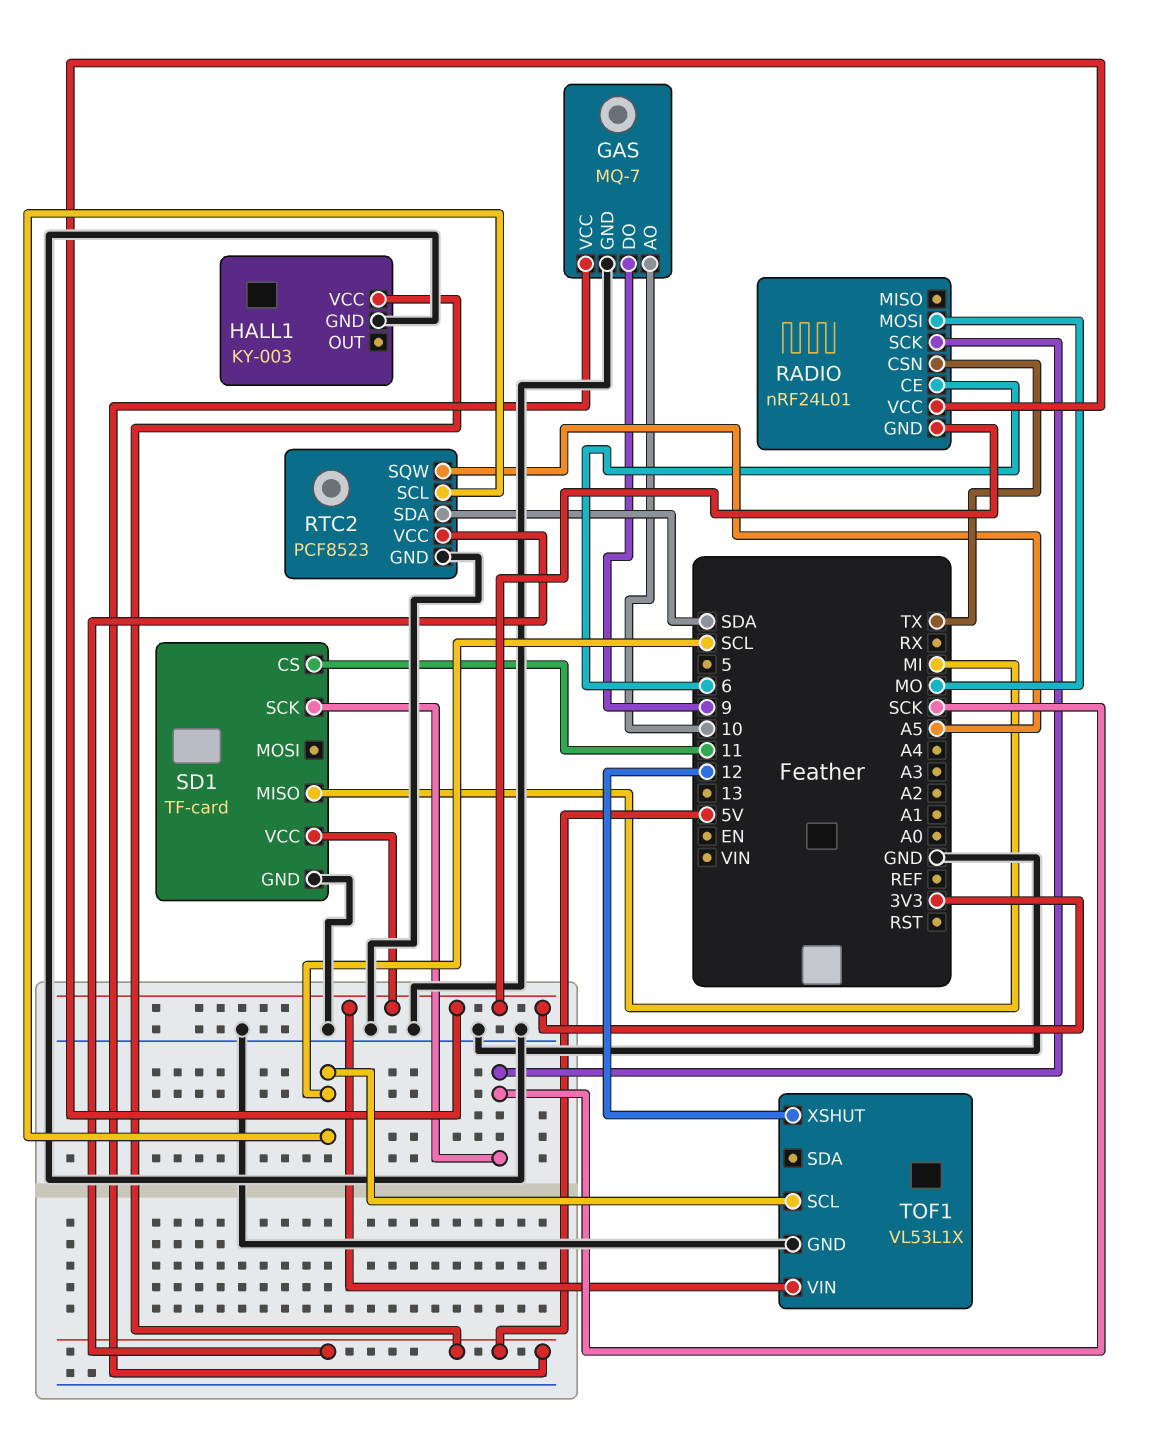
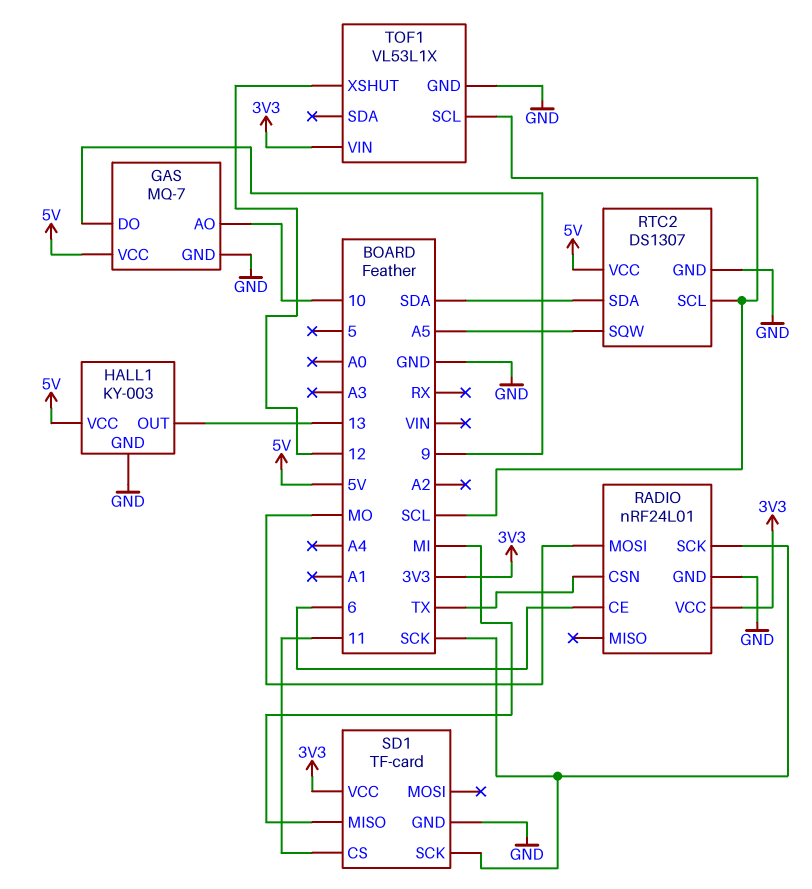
HALL1 pin OUT: none -> 13
RADIO pin GND: 3V3 -> GND
RTC2: PCF8523 -> DS1307

